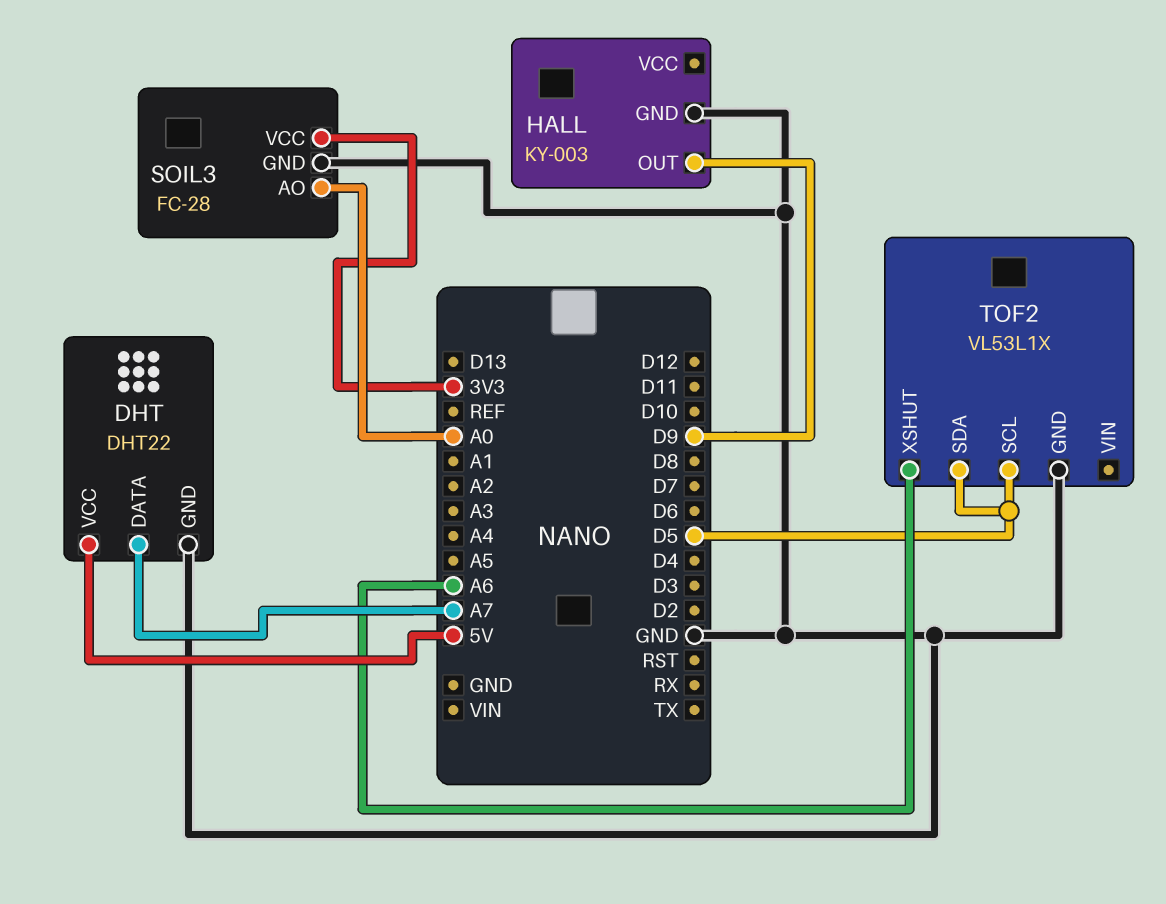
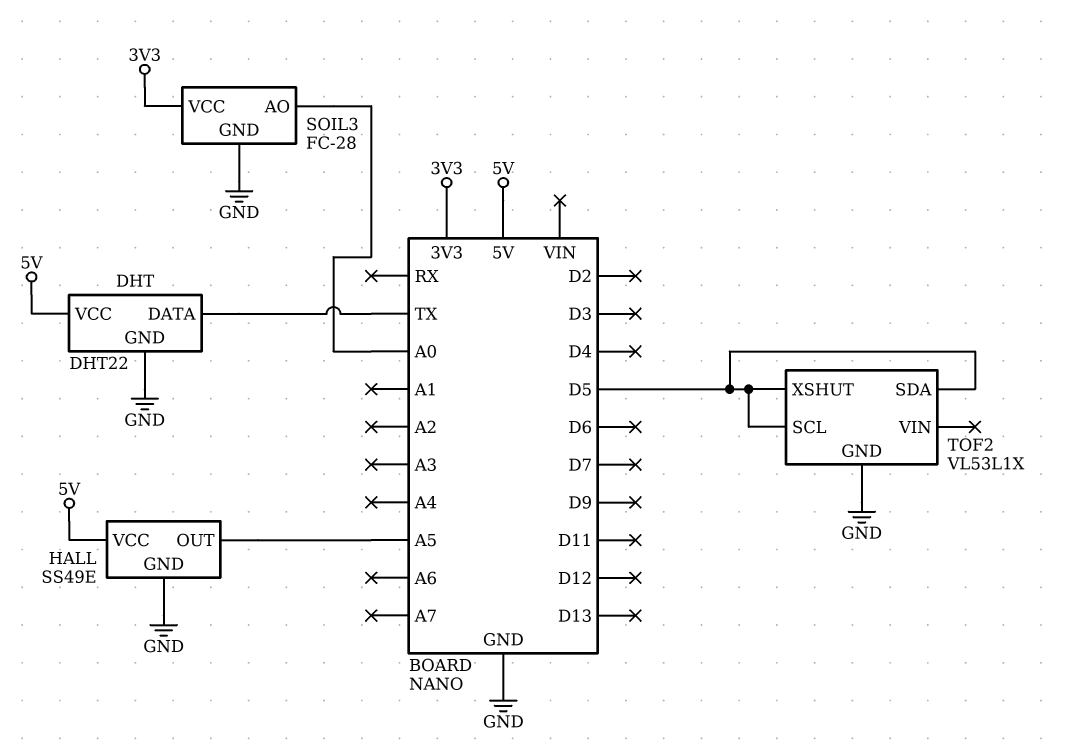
DHT pin DATA: A7 -> TX
HALL: KY-003 -> SS49E
HALL pin OUT: D9 -> A5
HALL pin VCC: none -> 5V
TOF2 pin XSHUT: A6 -> D5

